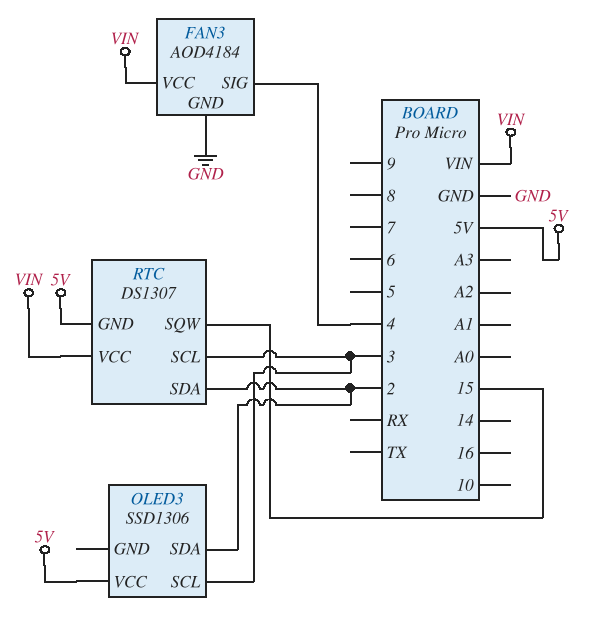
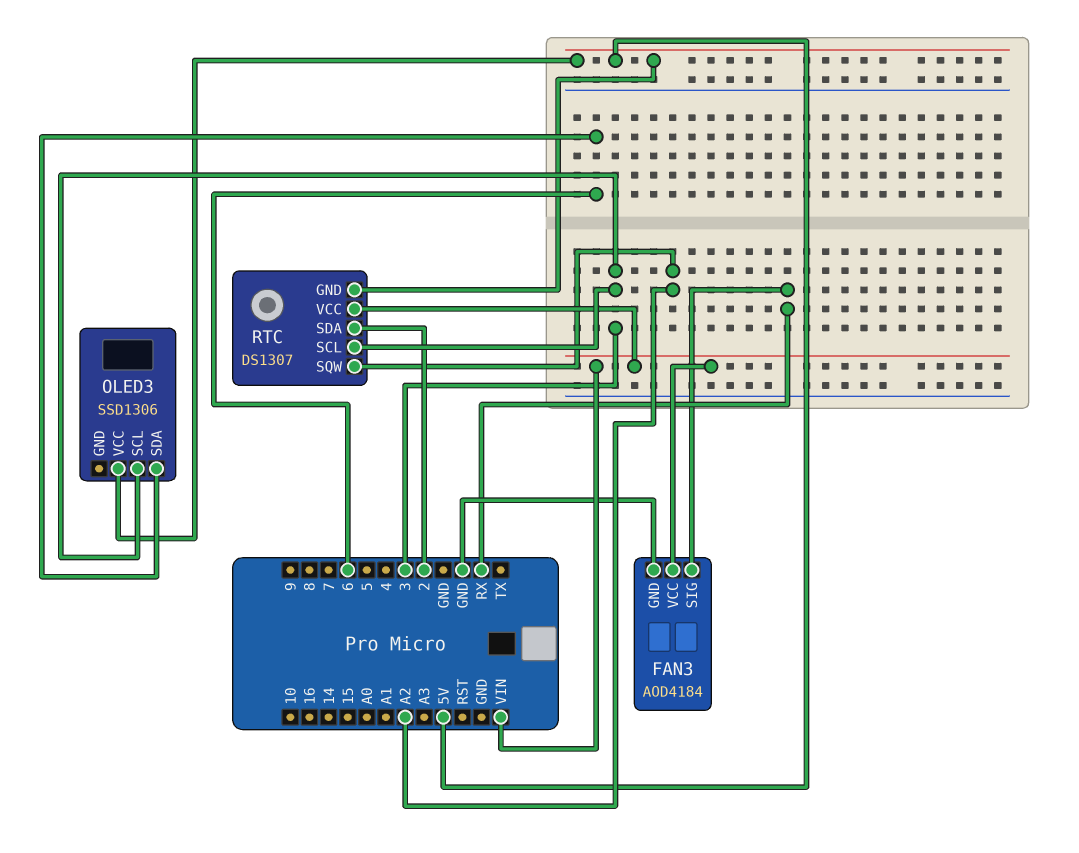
FAN3 pin SIG: 4 -> RX
OLED3 pin SDA: 2 -> 6
RTC pin SQW: 15 -> A2

